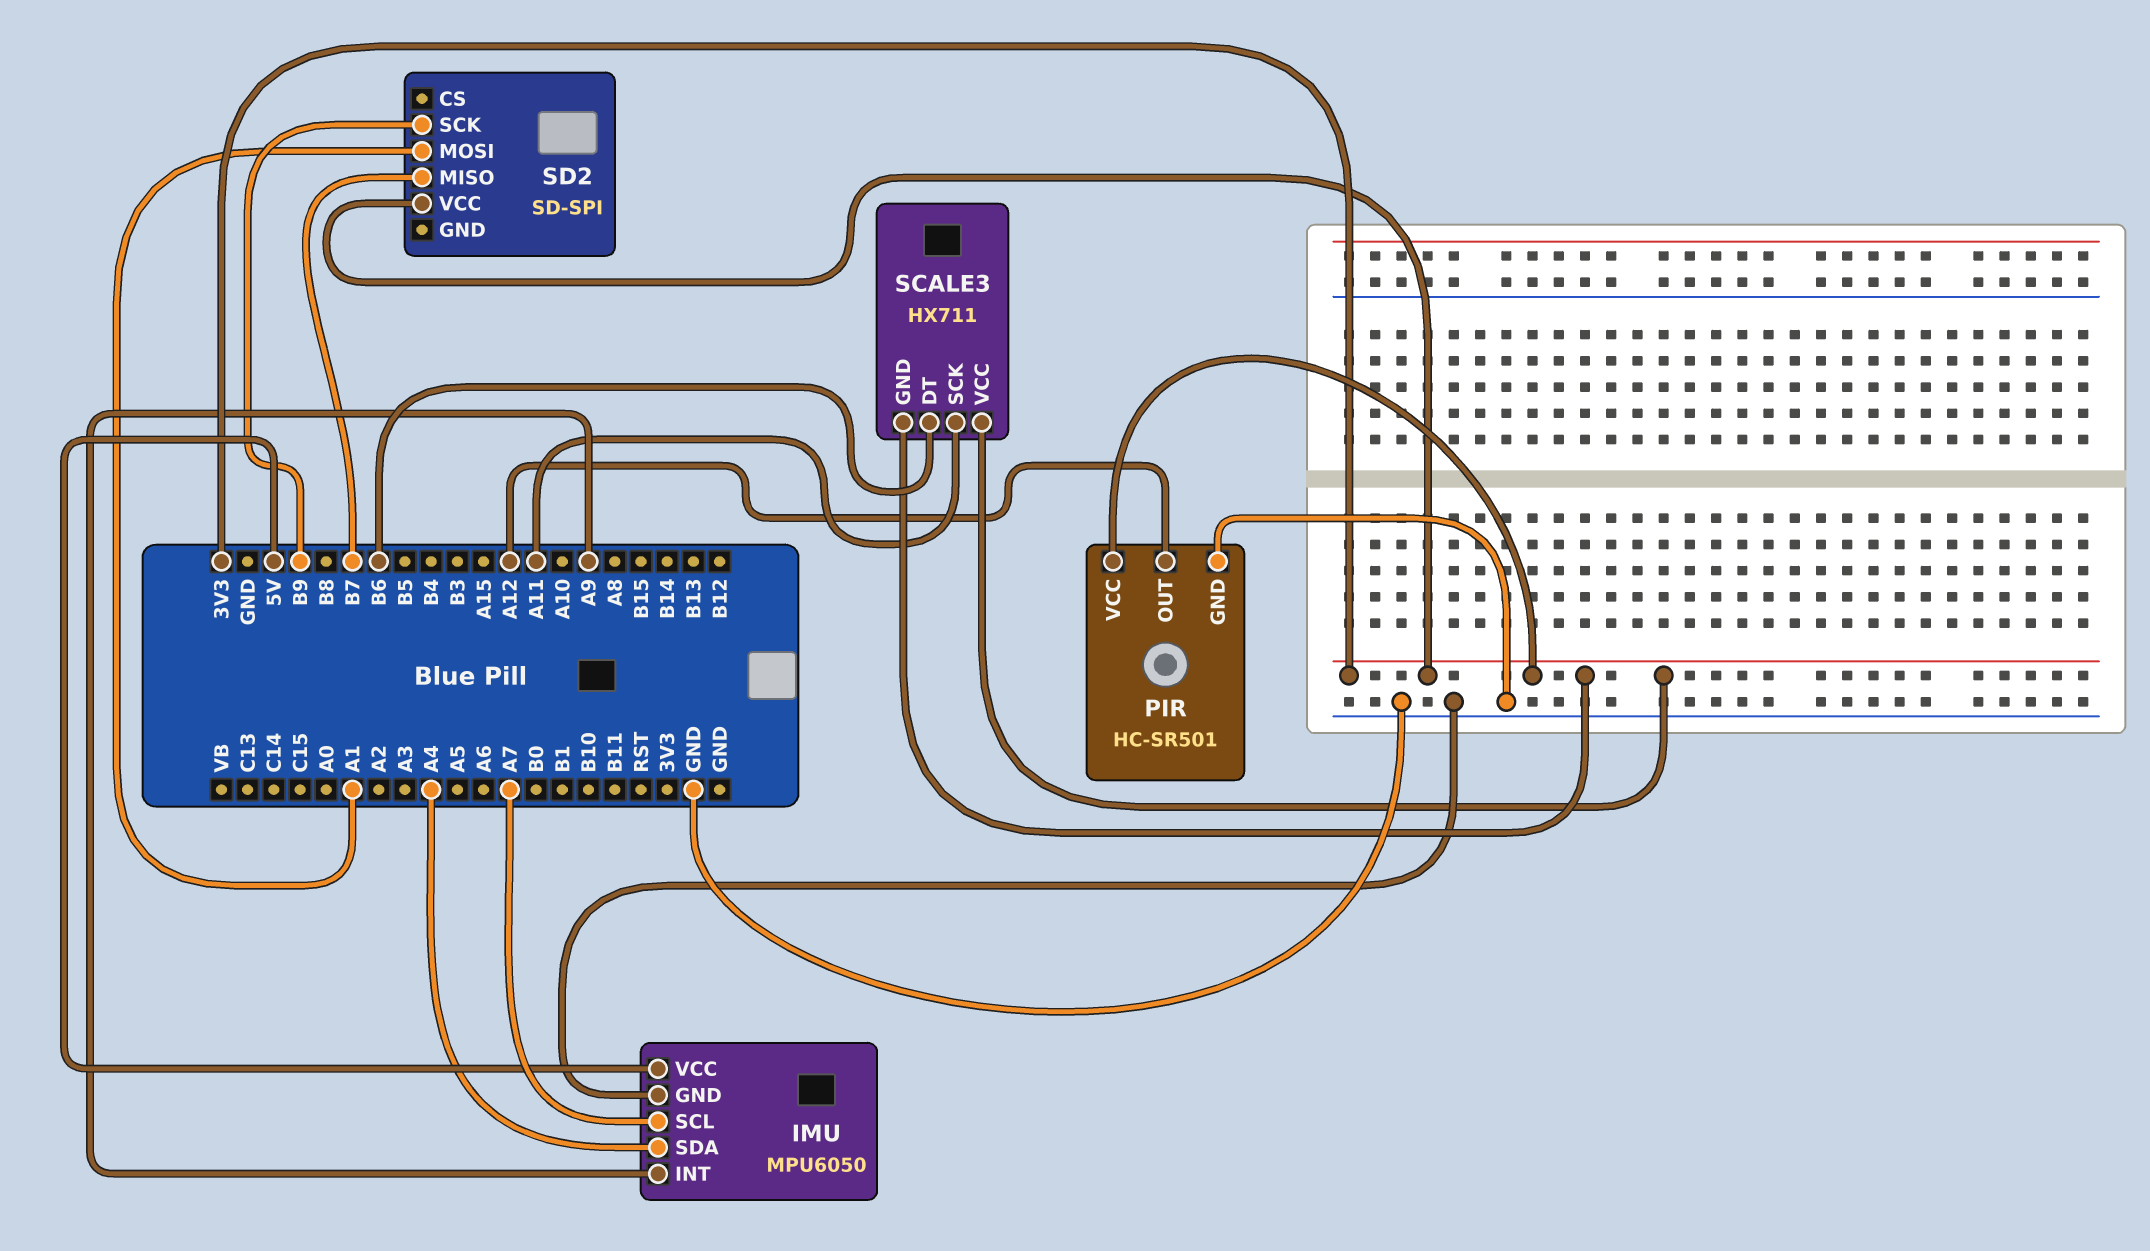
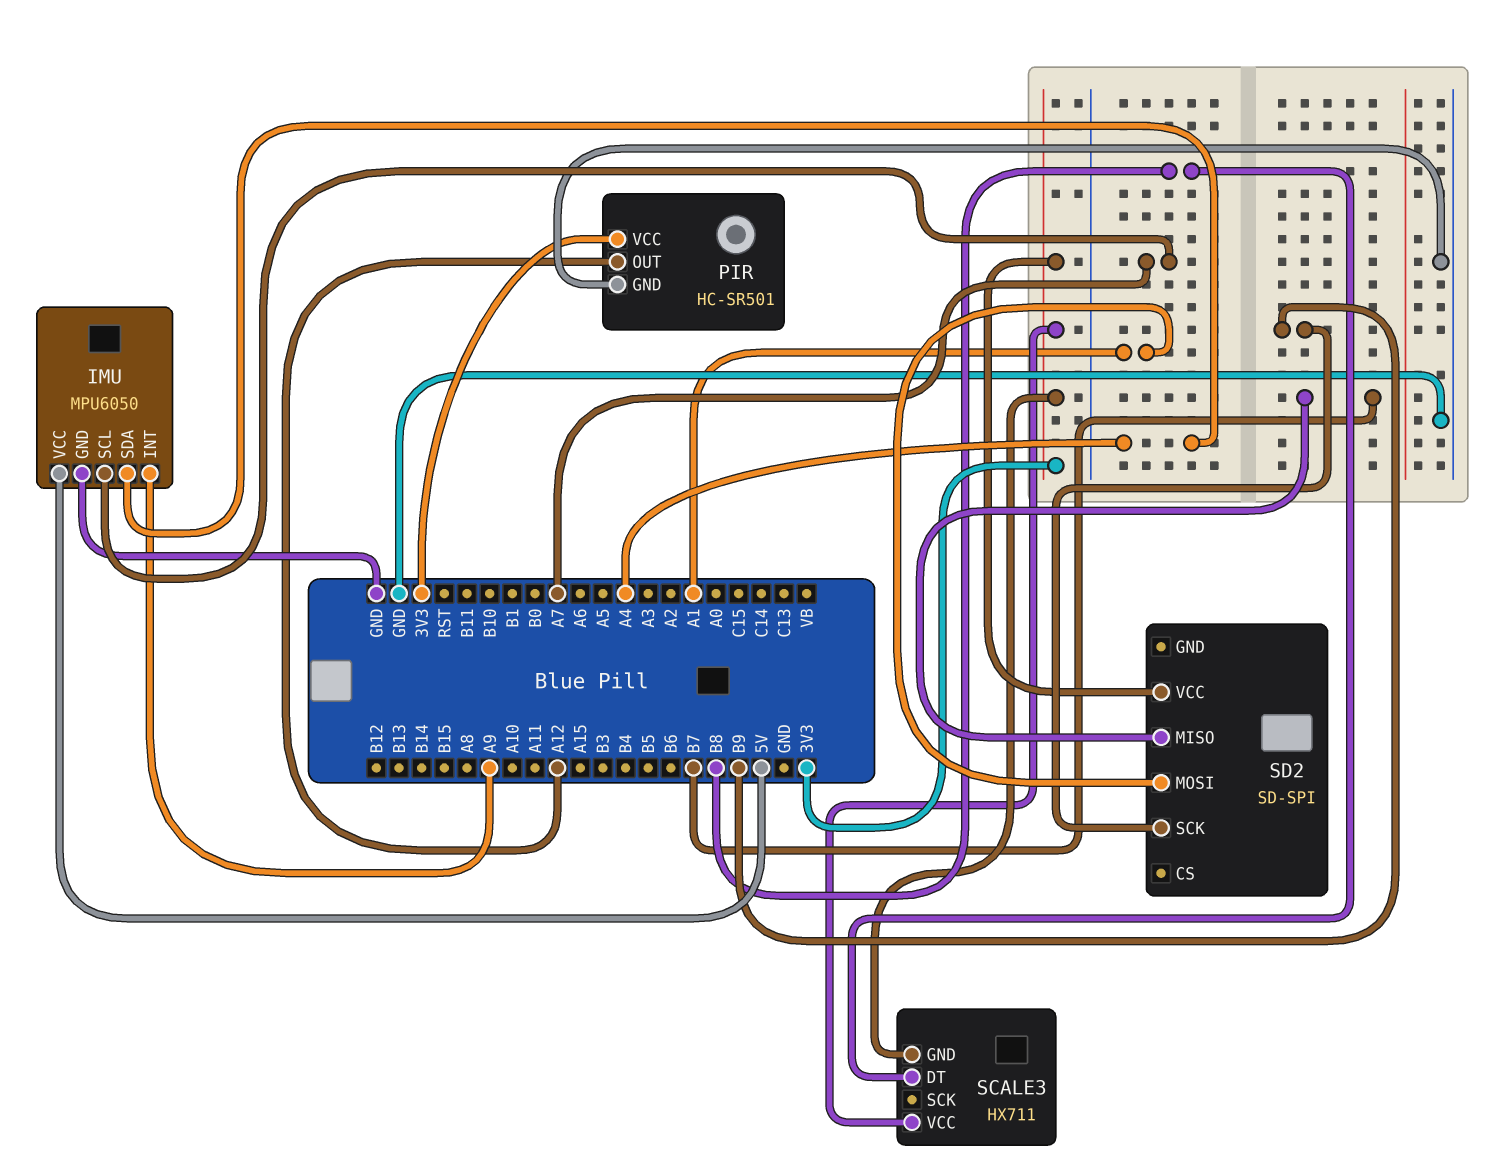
SCALE3 pin DT: B6 -> B8
SCALE3 pin SCK: A11 -> none

